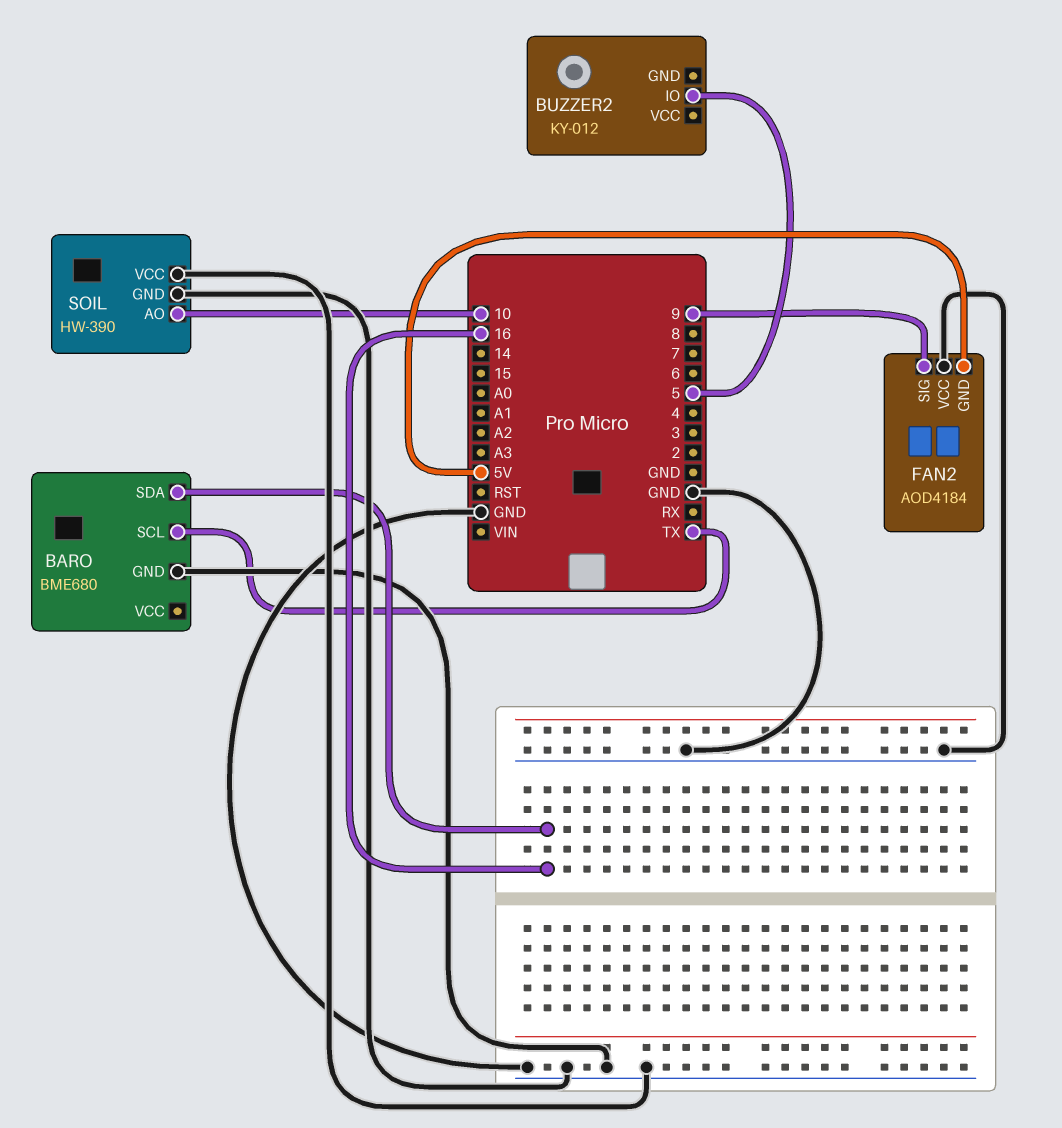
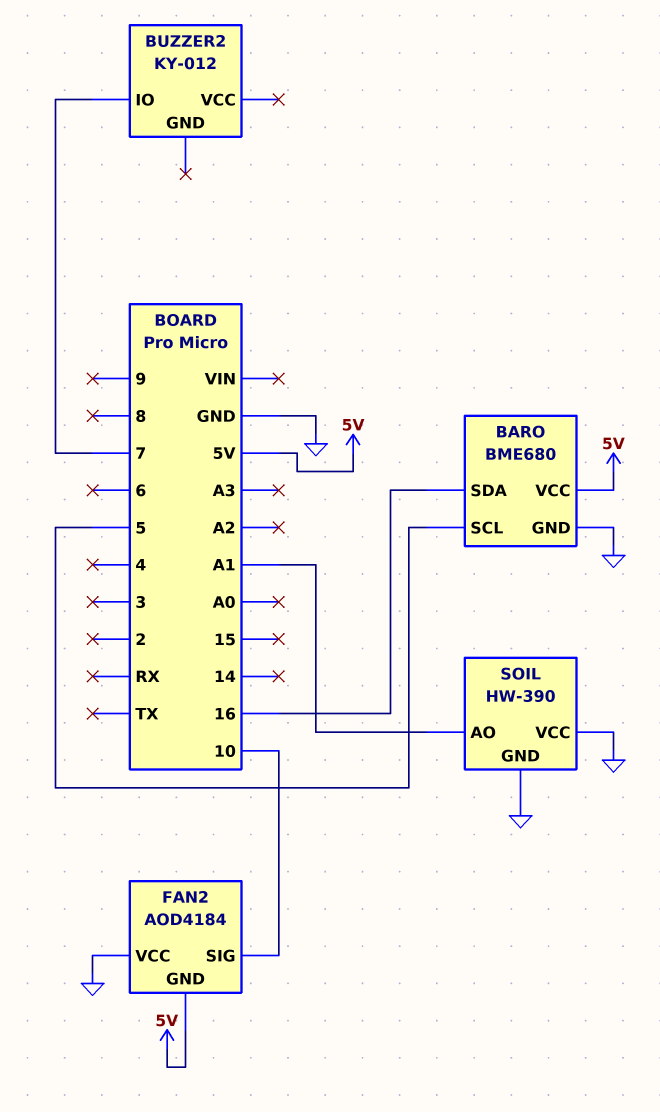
BARO pin SCL: TX -> 5
BARO pin VCC: none -> 5V
BUZZER2 pin IO: 5 -> 7
FAN2 pin SIG: 9 -> 10
SOIL pin AO: 10 -> A1

